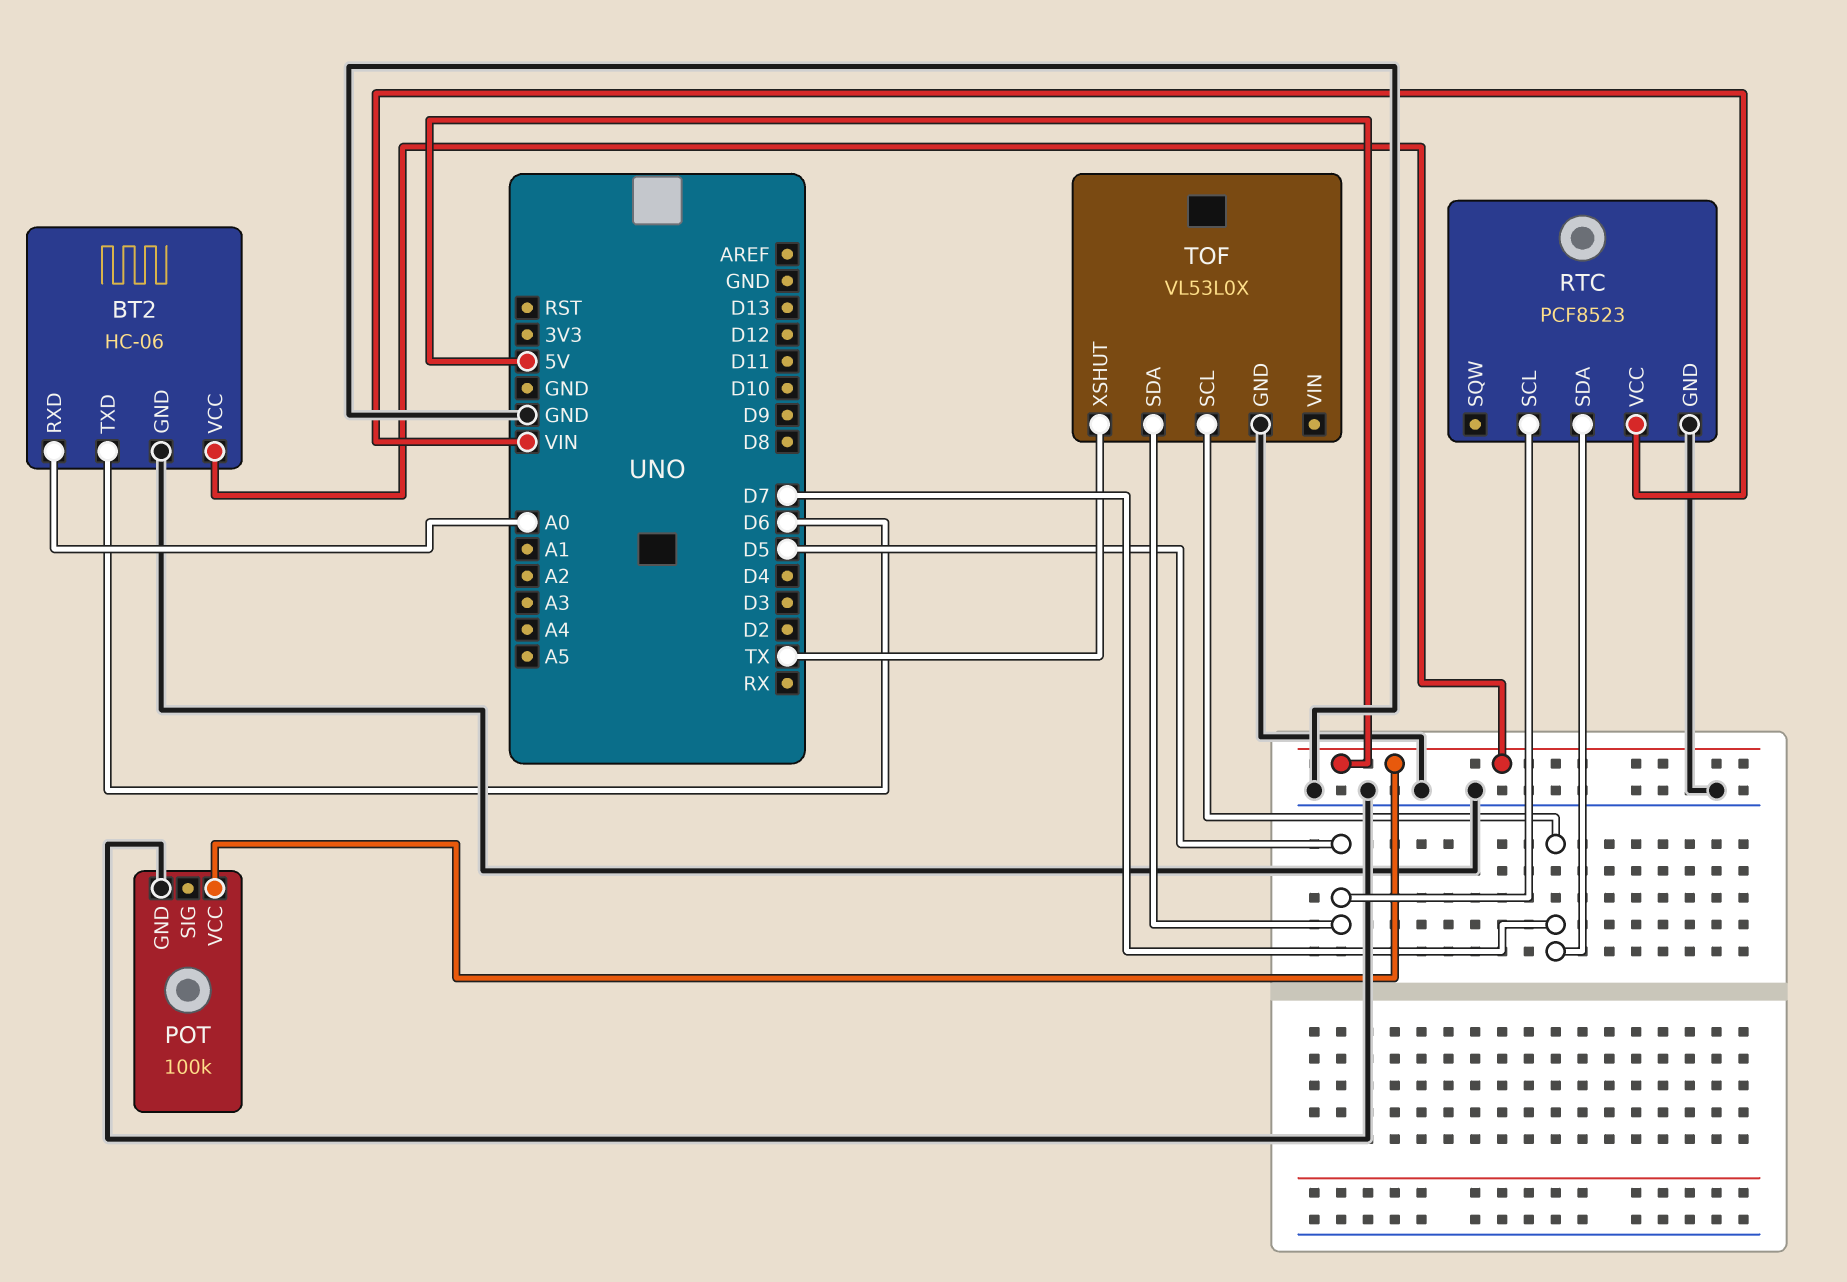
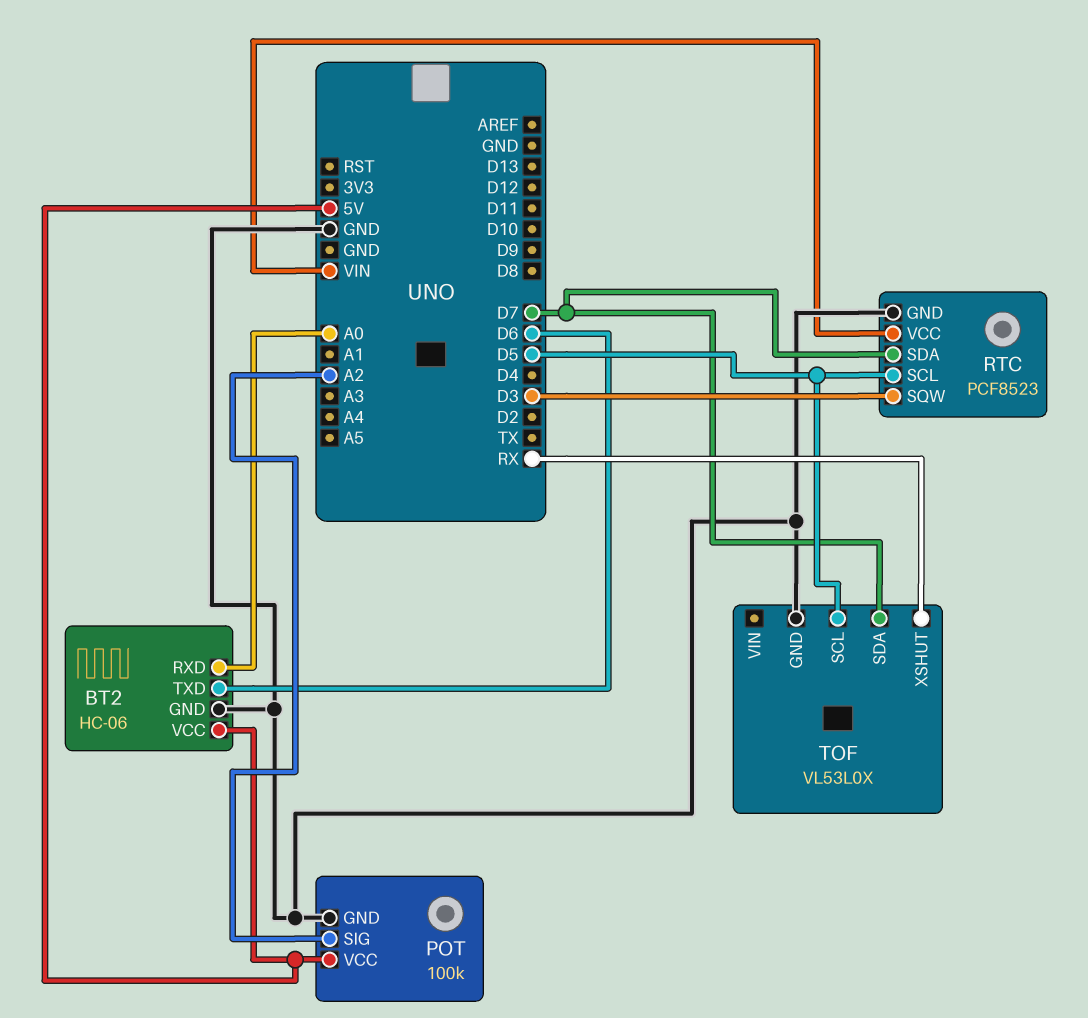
POT pin SIG: none -> A2
RTC pin SQW: none -> D3
TOF pin SCL: D7 -> D5
TOF pin SDA: D5 -> D7
TOF pin XSHUT: TX -> RX

